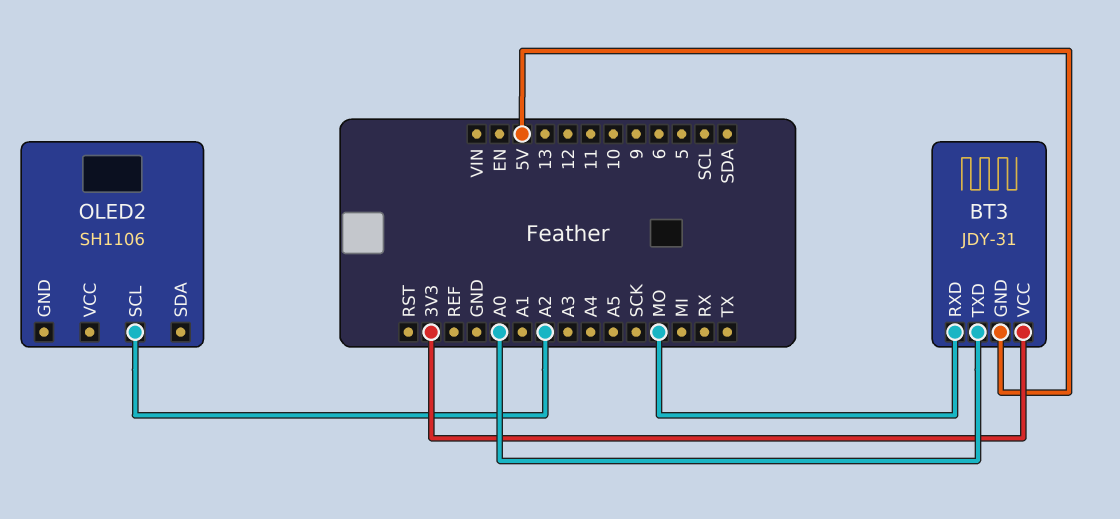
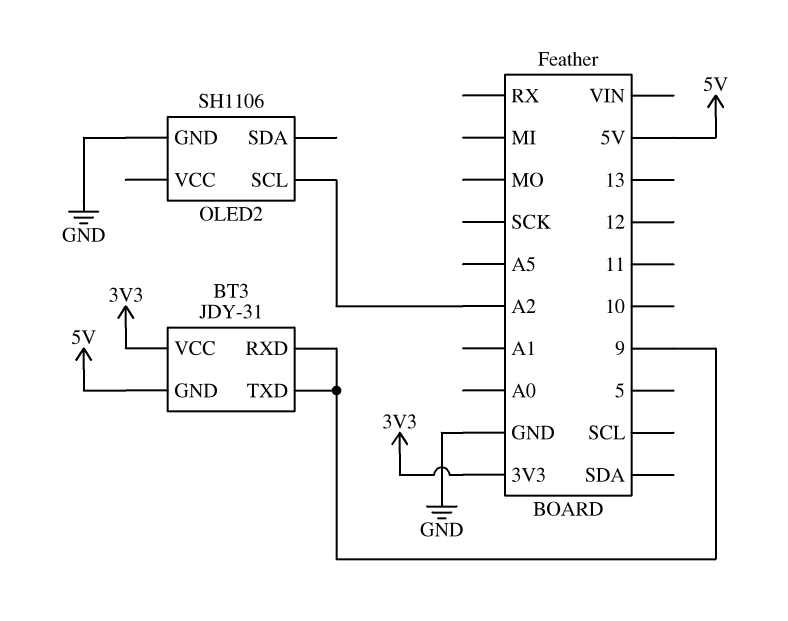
BT3 pin RXD: MO -> 9
BT3 pin TXD: A0 -> 9
OLED2 pin GND: none -> GND

